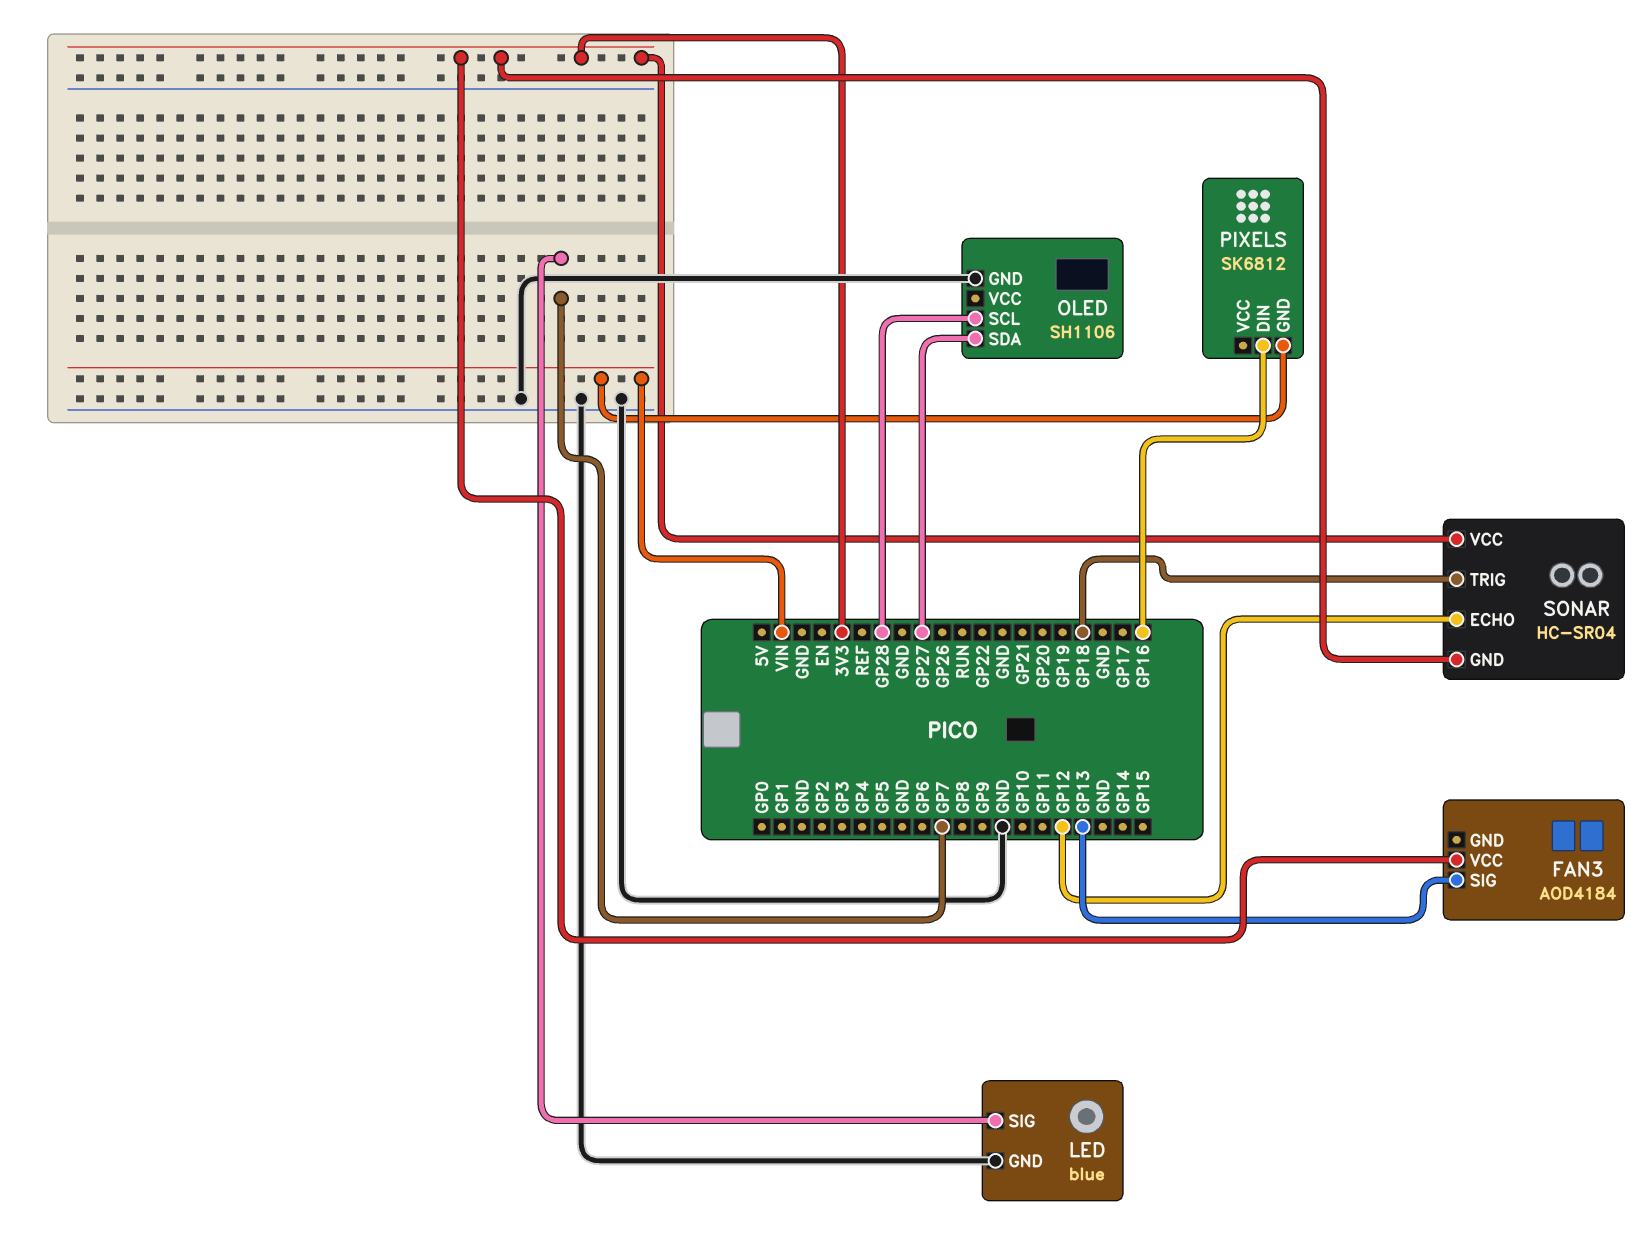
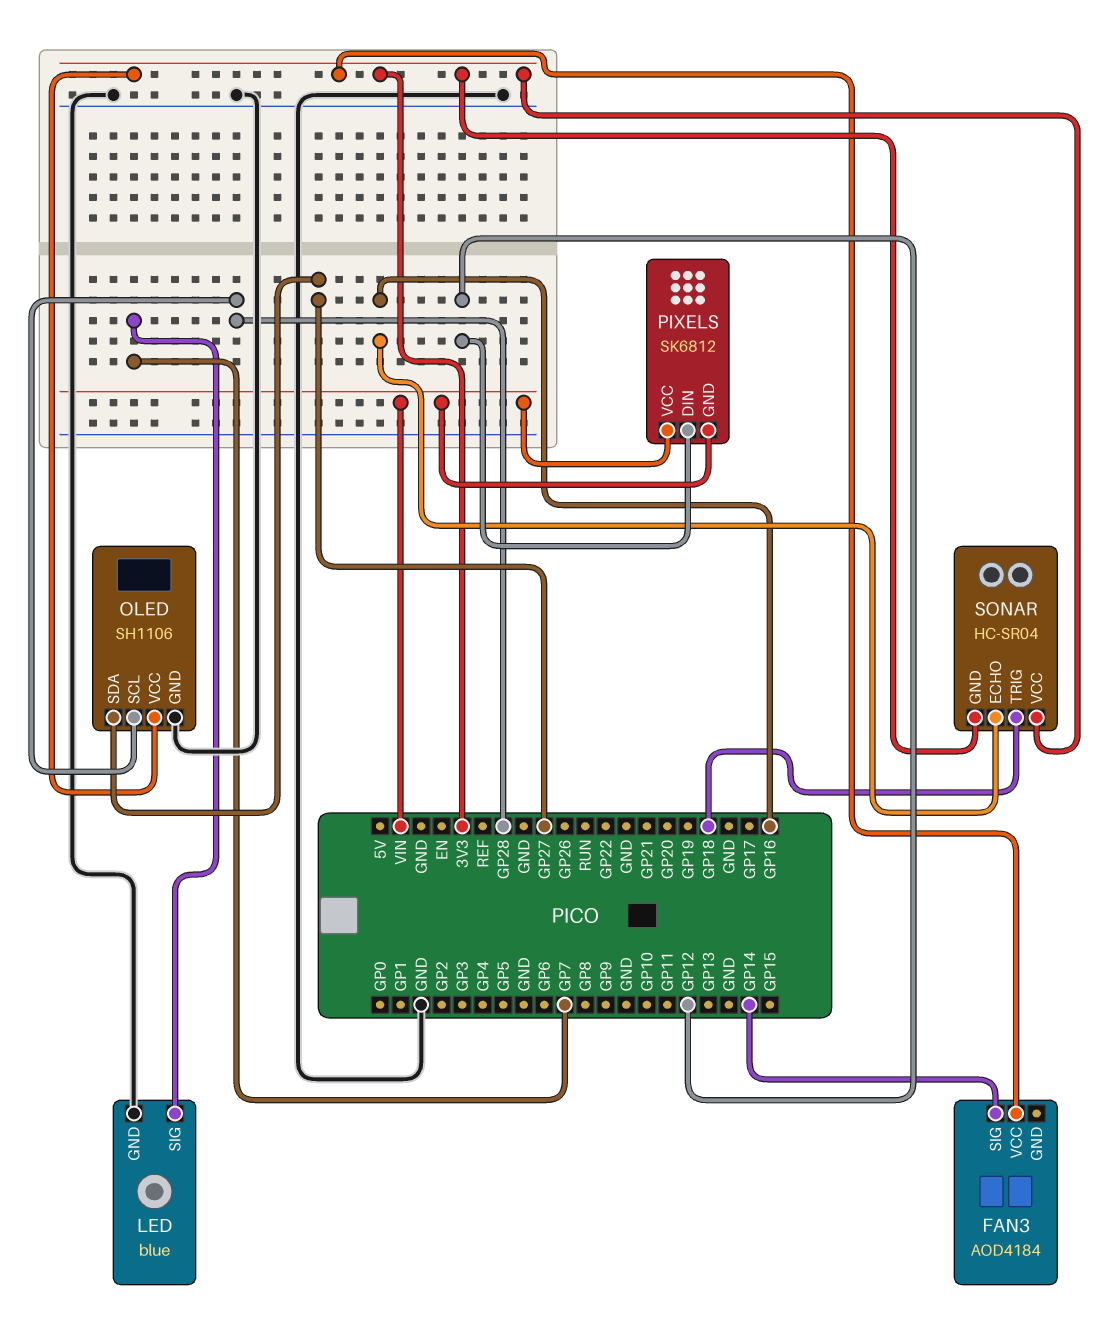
FAN3 pin SIG: GP13 -> GP14
OLED pin VCC: none -> 3V3
PIXELS pin DIN: GP16 -> GP12
PIXELS pin VCC: none -> VIN
SONAR pin ECHO: GP12 -> GP16

